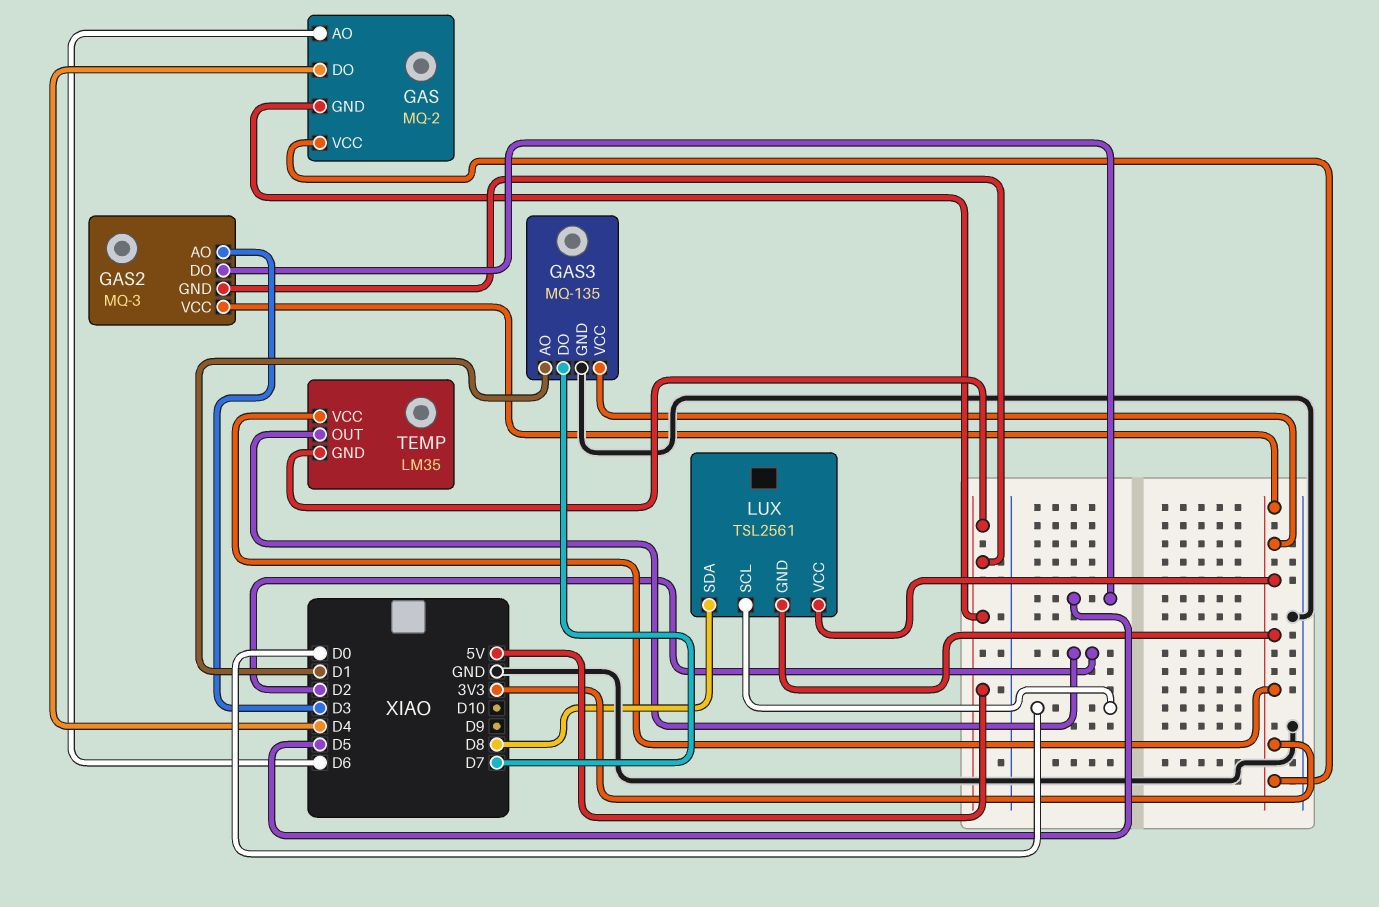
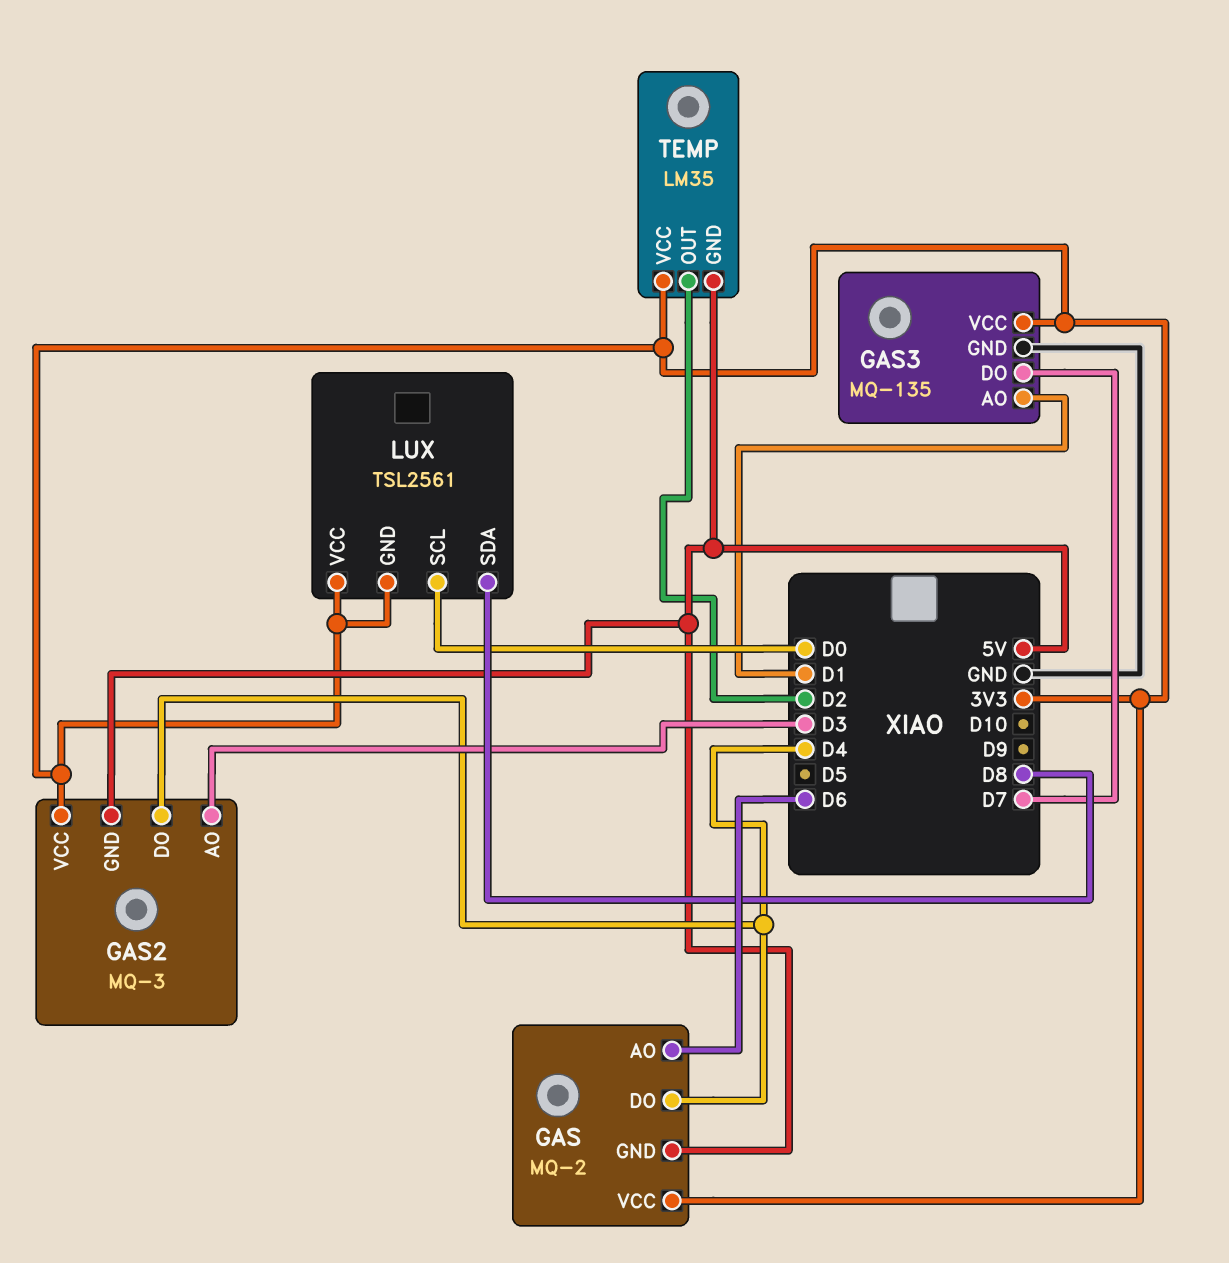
GAS2 pin DO: D5 -> D4

